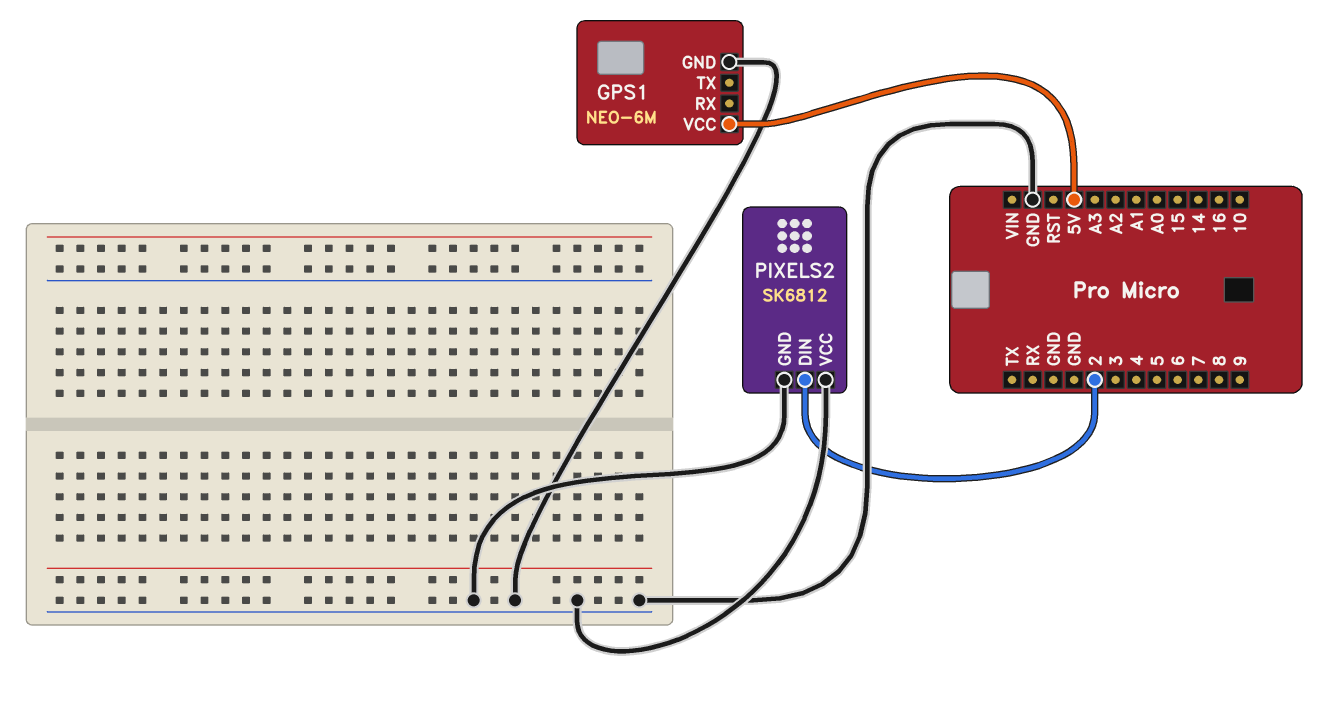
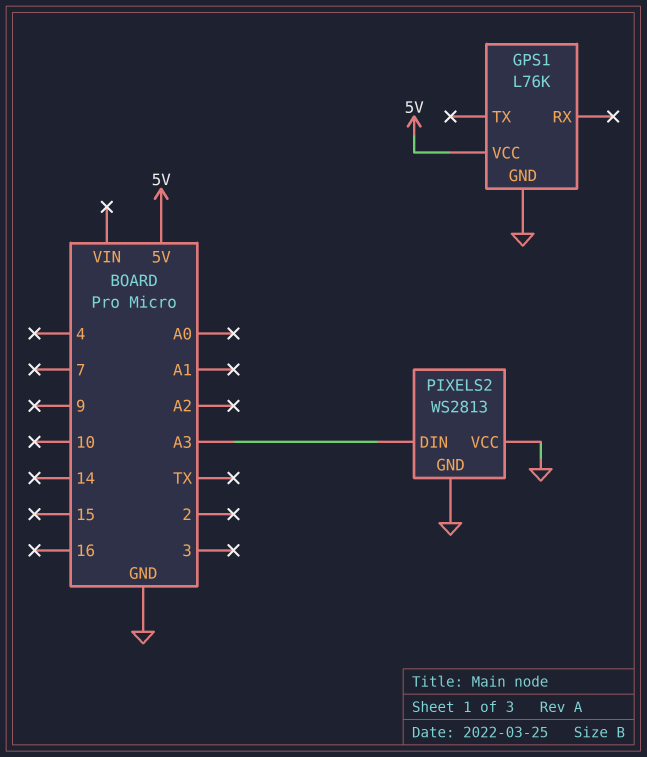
GPS1: NEO-6M -> L76K
PIXELS2: SK6812 -> WS2813
PIXELS2 pin DIN: 2 -> A3

